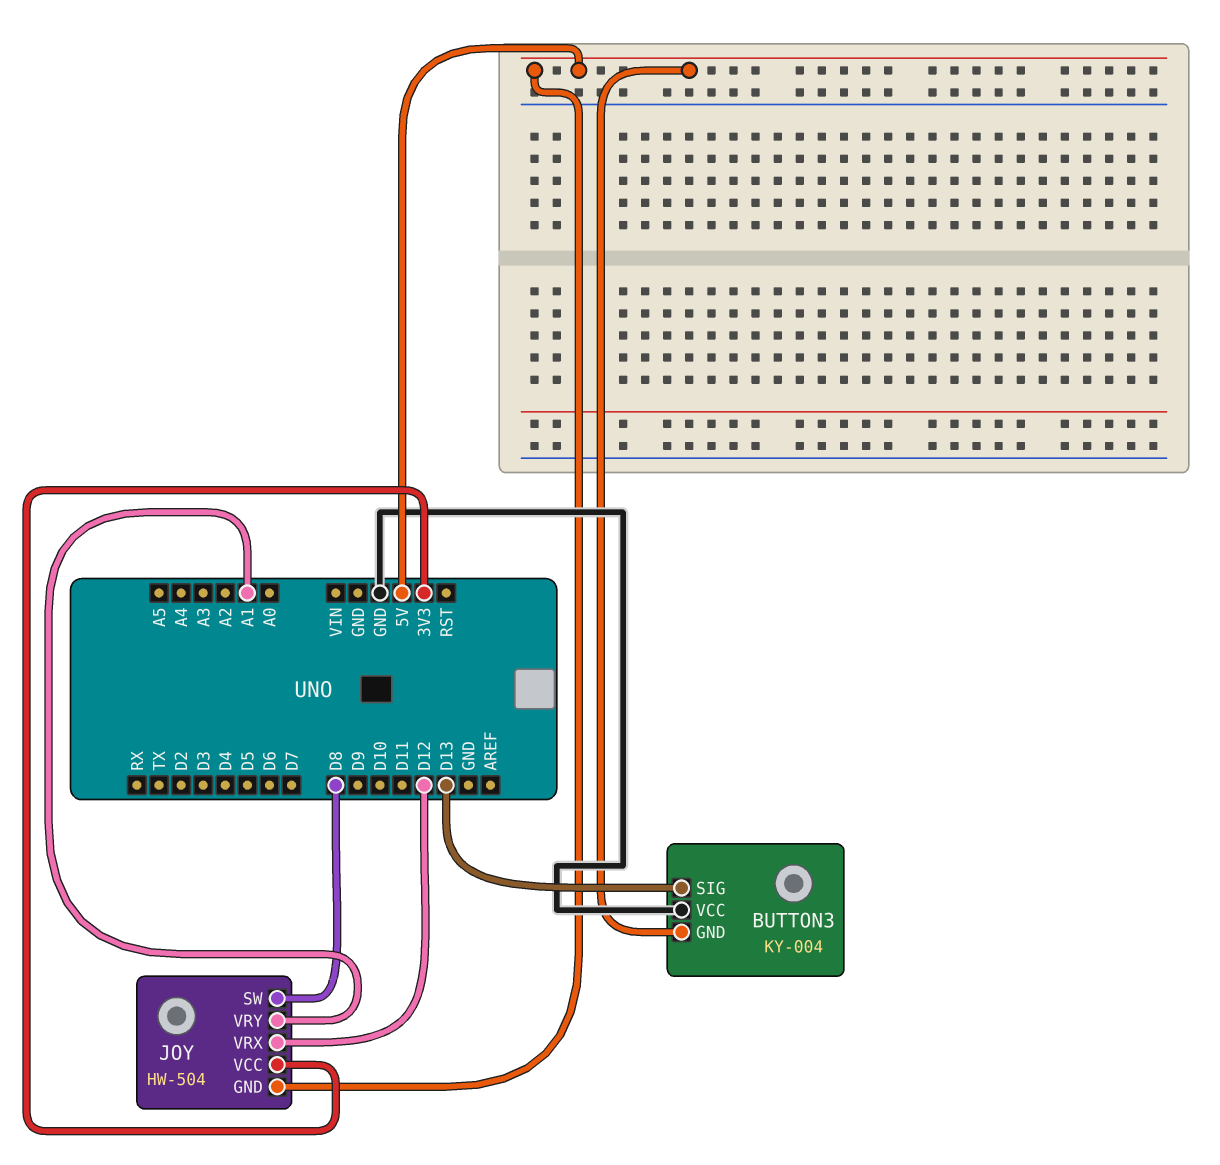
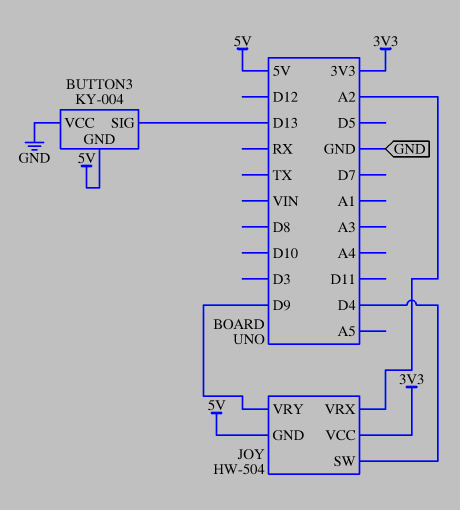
JOY pin SW: D8 -> D4
JOY pin VRX: D12 -> A2
JOY pin VRY: A1 -> D9

